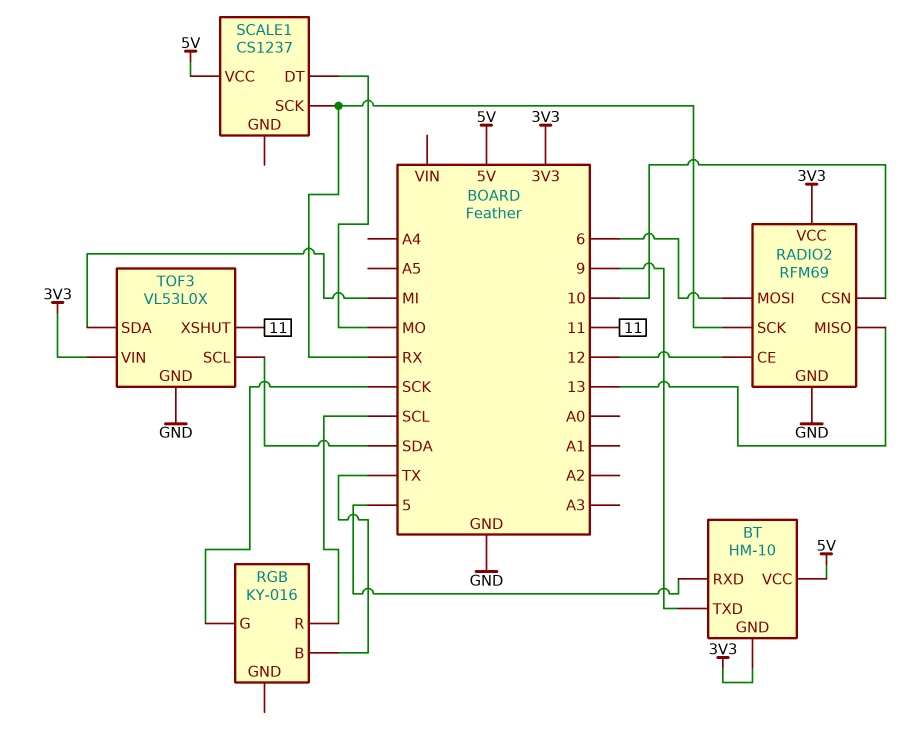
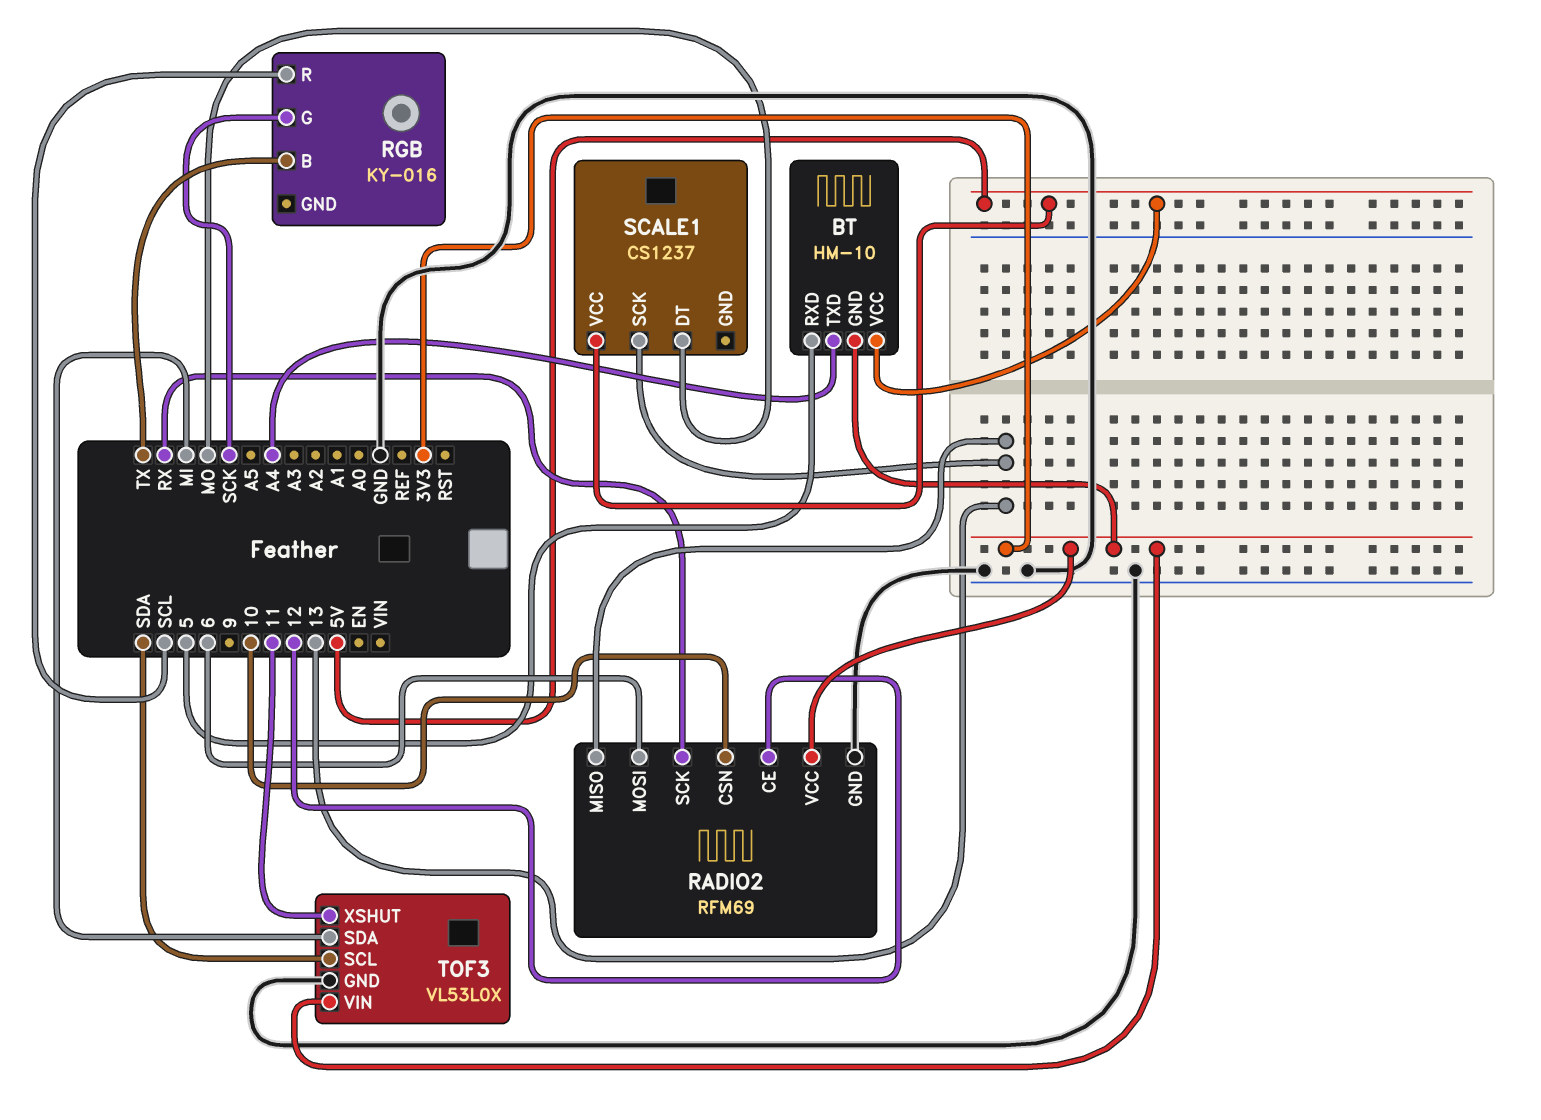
BT pin TXD: 9 -> A4
SCALE1 pin SCK: RX -> 13

